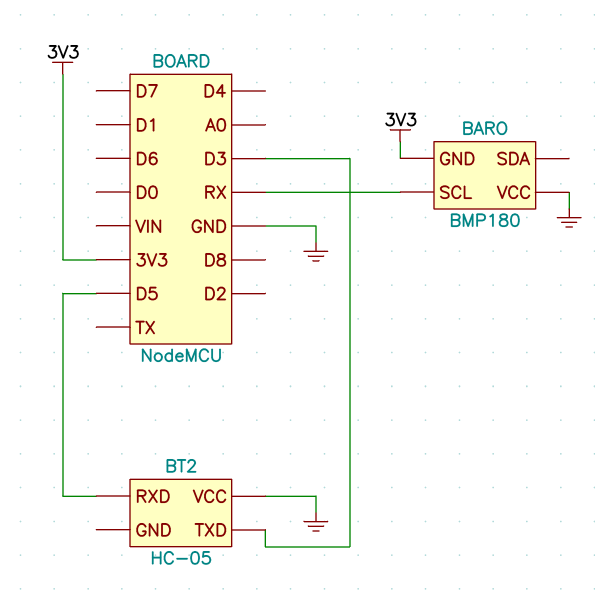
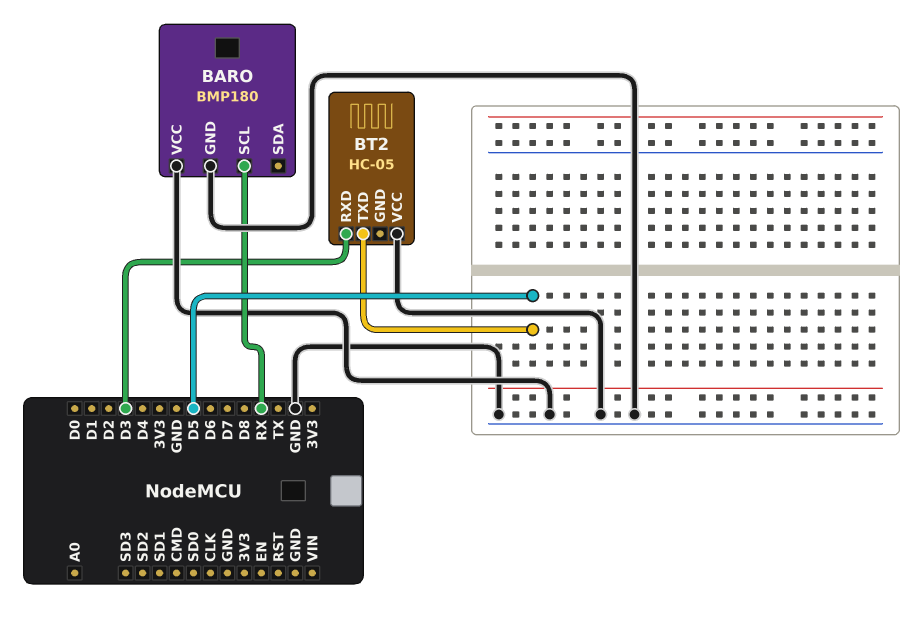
BARO pin GND: 3V3 -> GND
BT2 pin RXD: D5 -> D3
BT2 pin TXD: D3 -> D5

